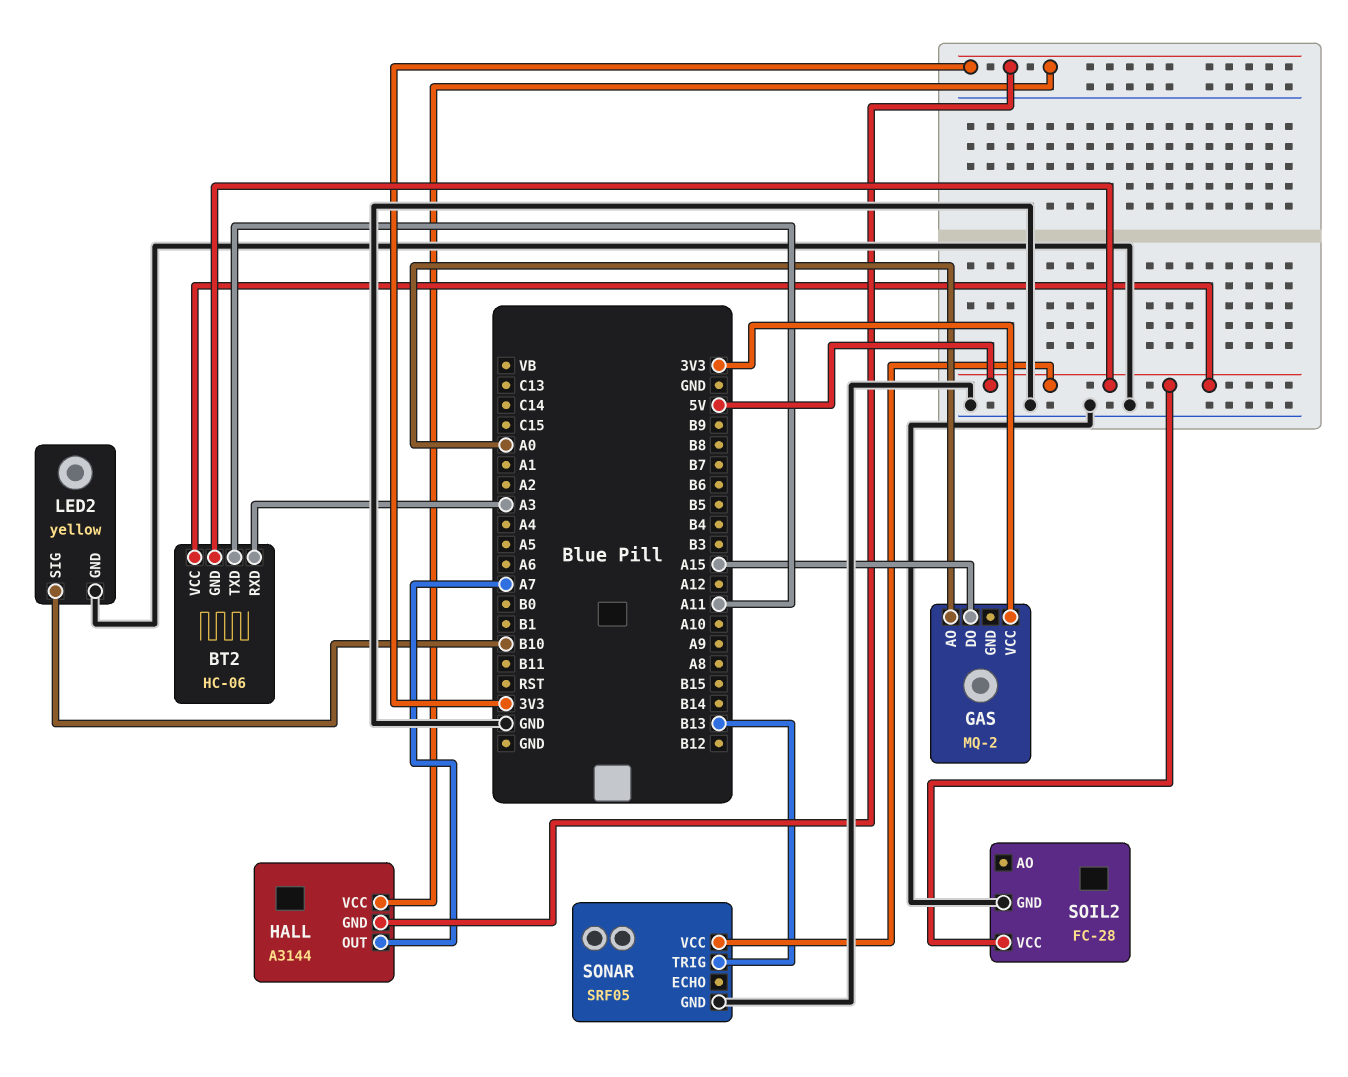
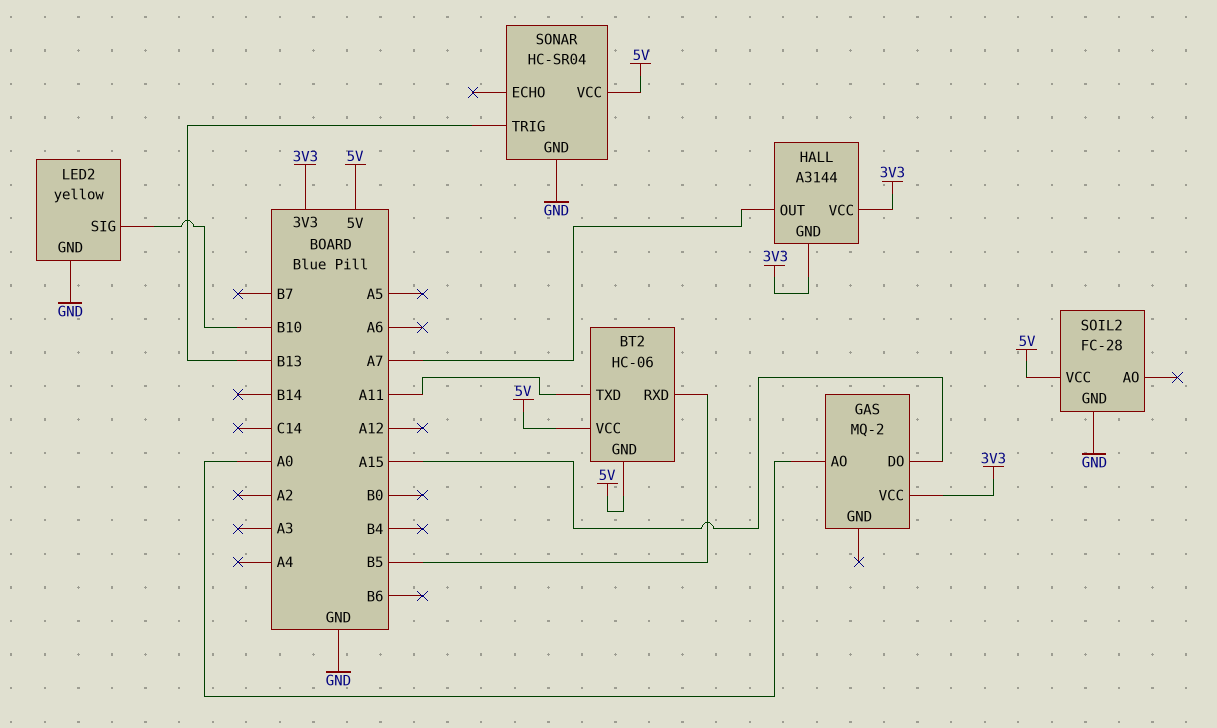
BT2 pin RXD: A3 -> B5
SONAR: SRF05 -> HC-SR04

